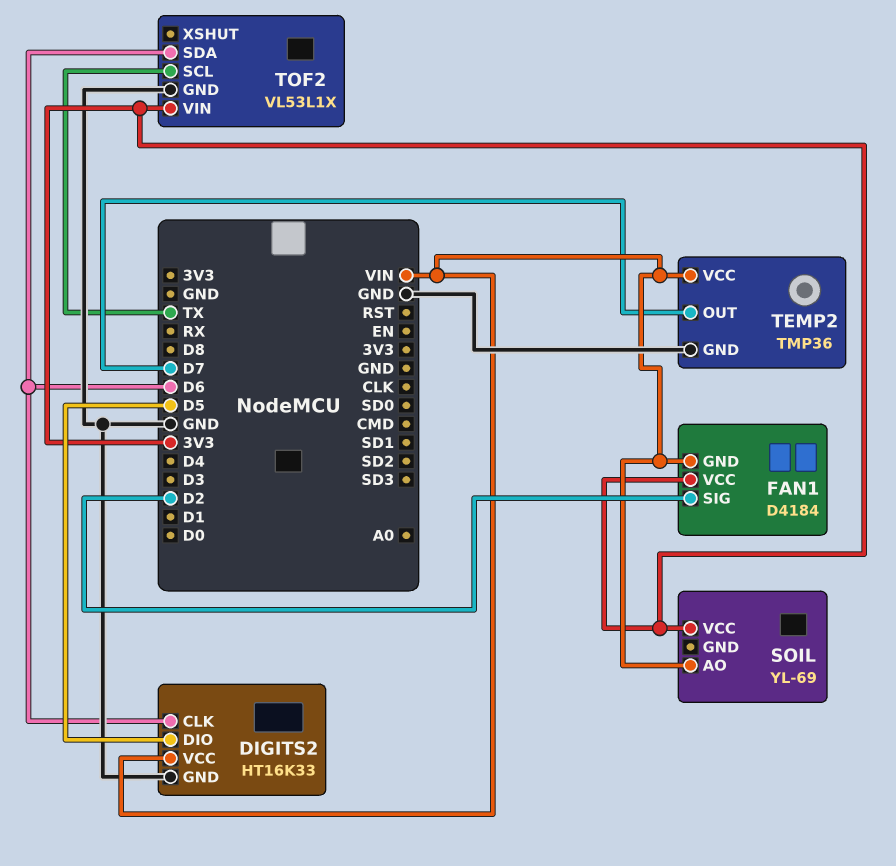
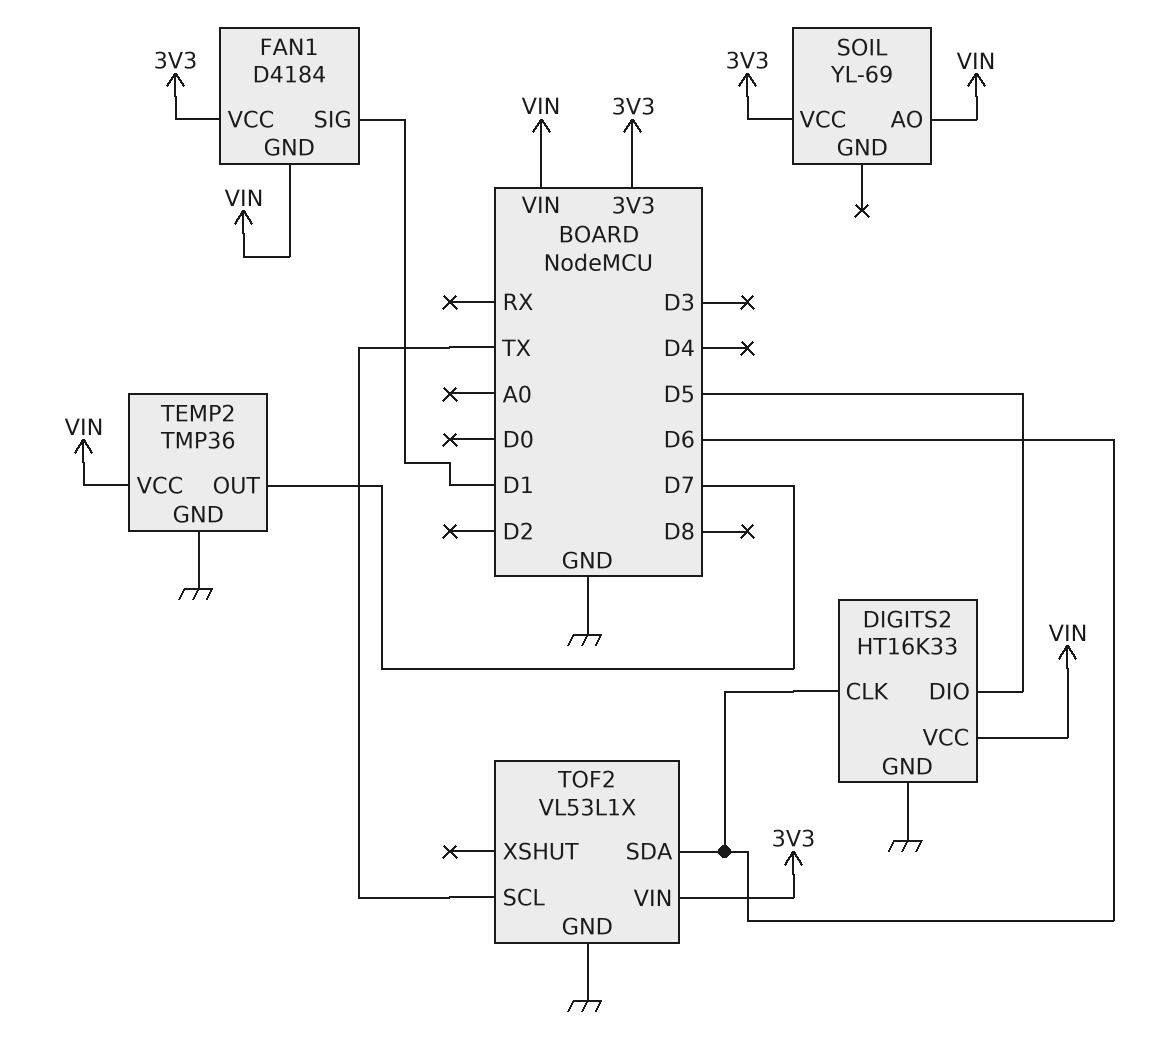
FAN1 pin SIG: D2 -> D1

